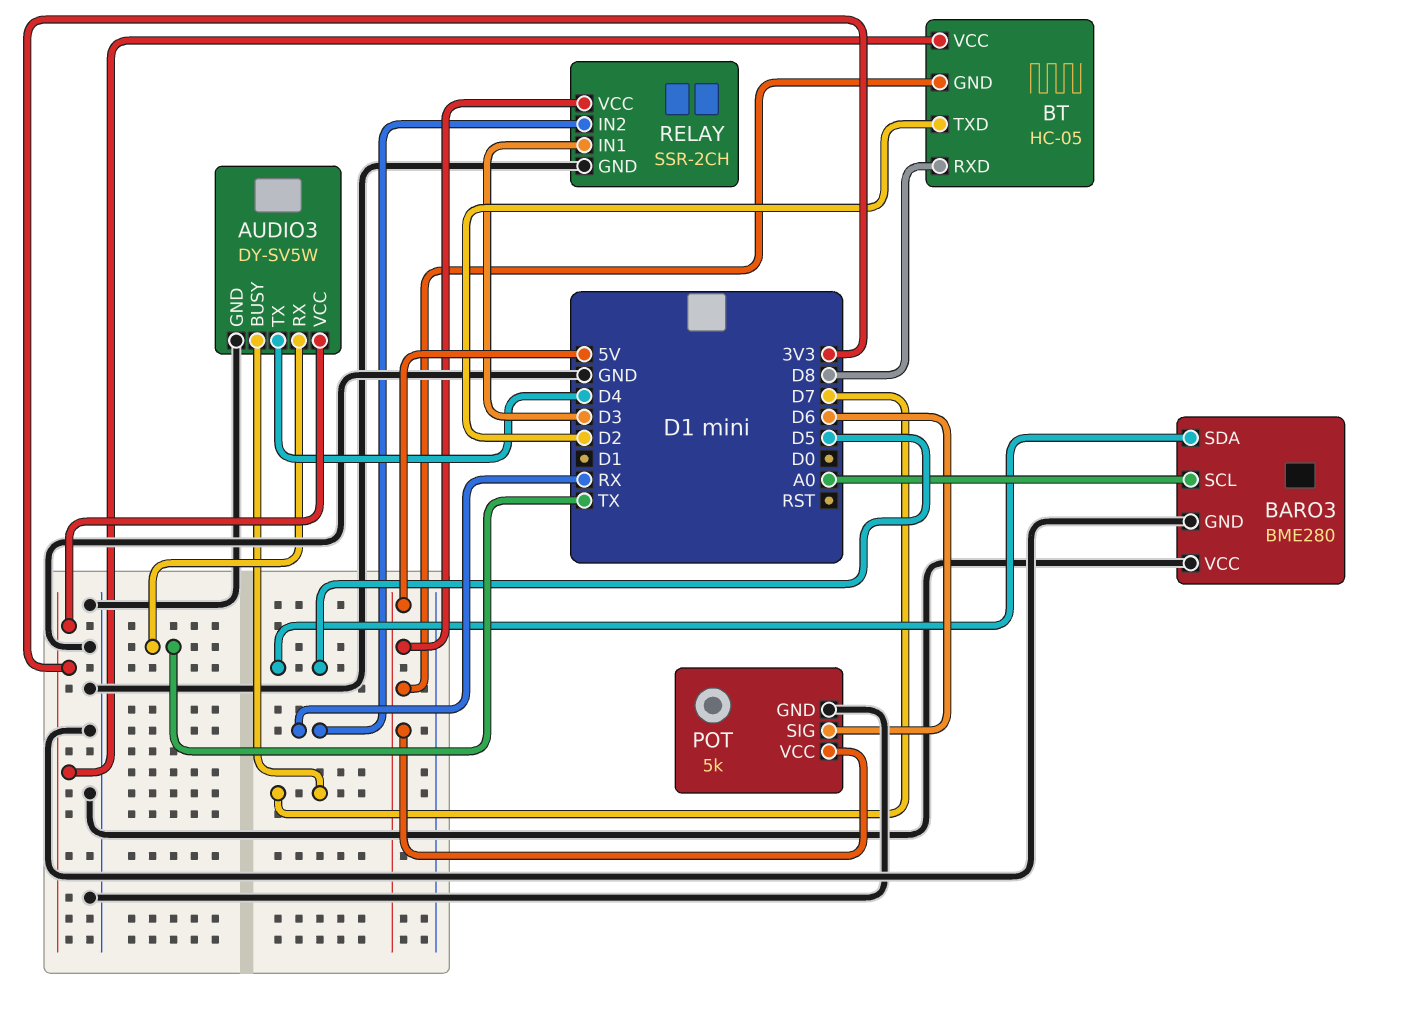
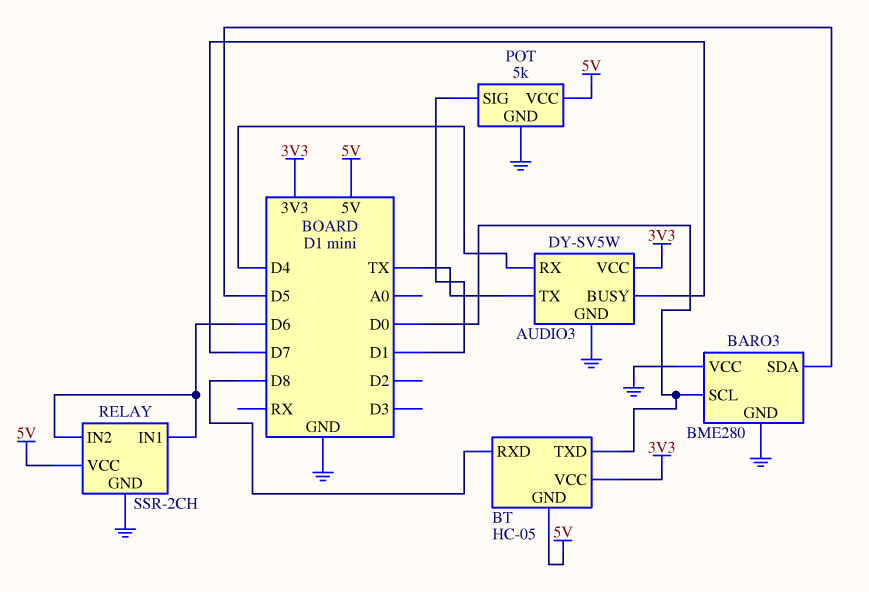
AUDIO3 pin RX: TX -> D4
AUDIO3 pin TX: D4 -> TX
BARO3 pin SCL: A0 -> D0
BT pin TXD: D2 -> D0
POT pin SIG: D6 -> D1
RELAY pin IN1: D3 -> D6
RELAY pin IN2: RX -> D6

